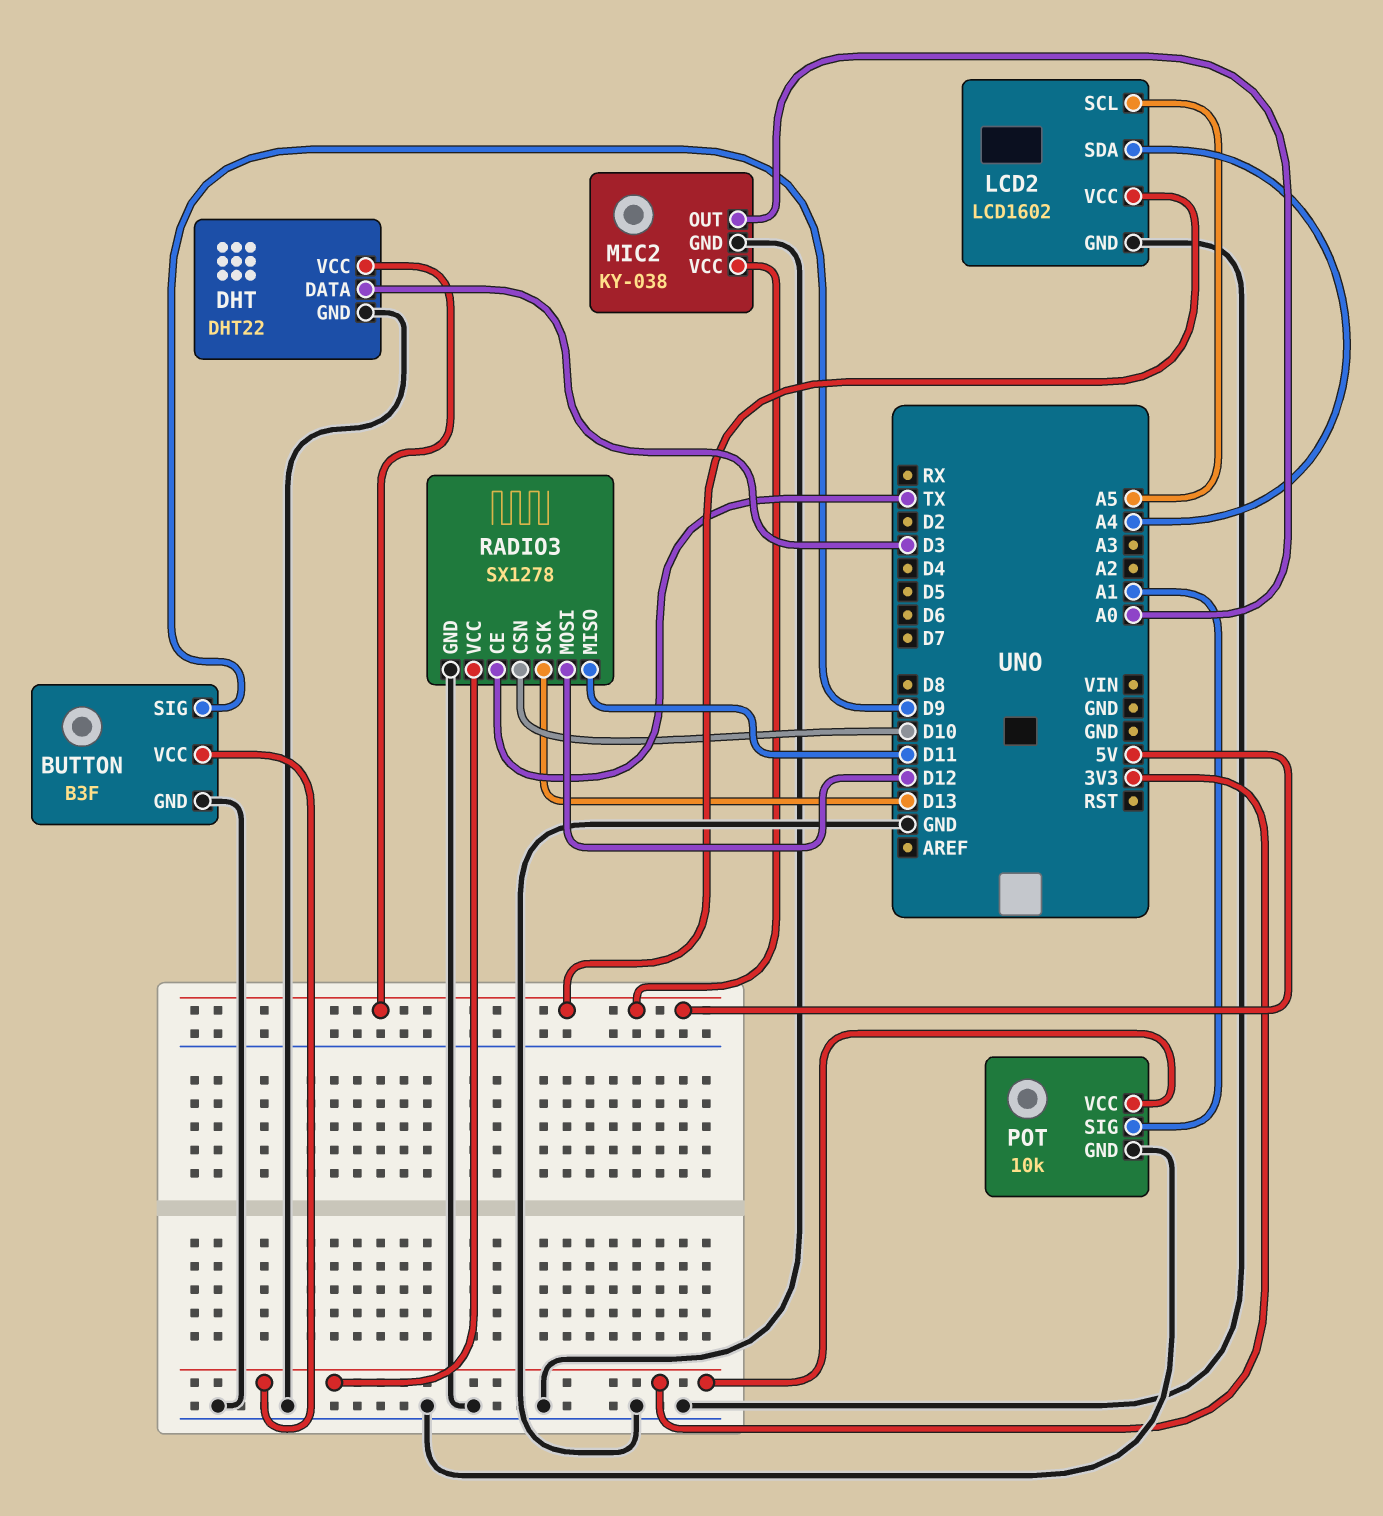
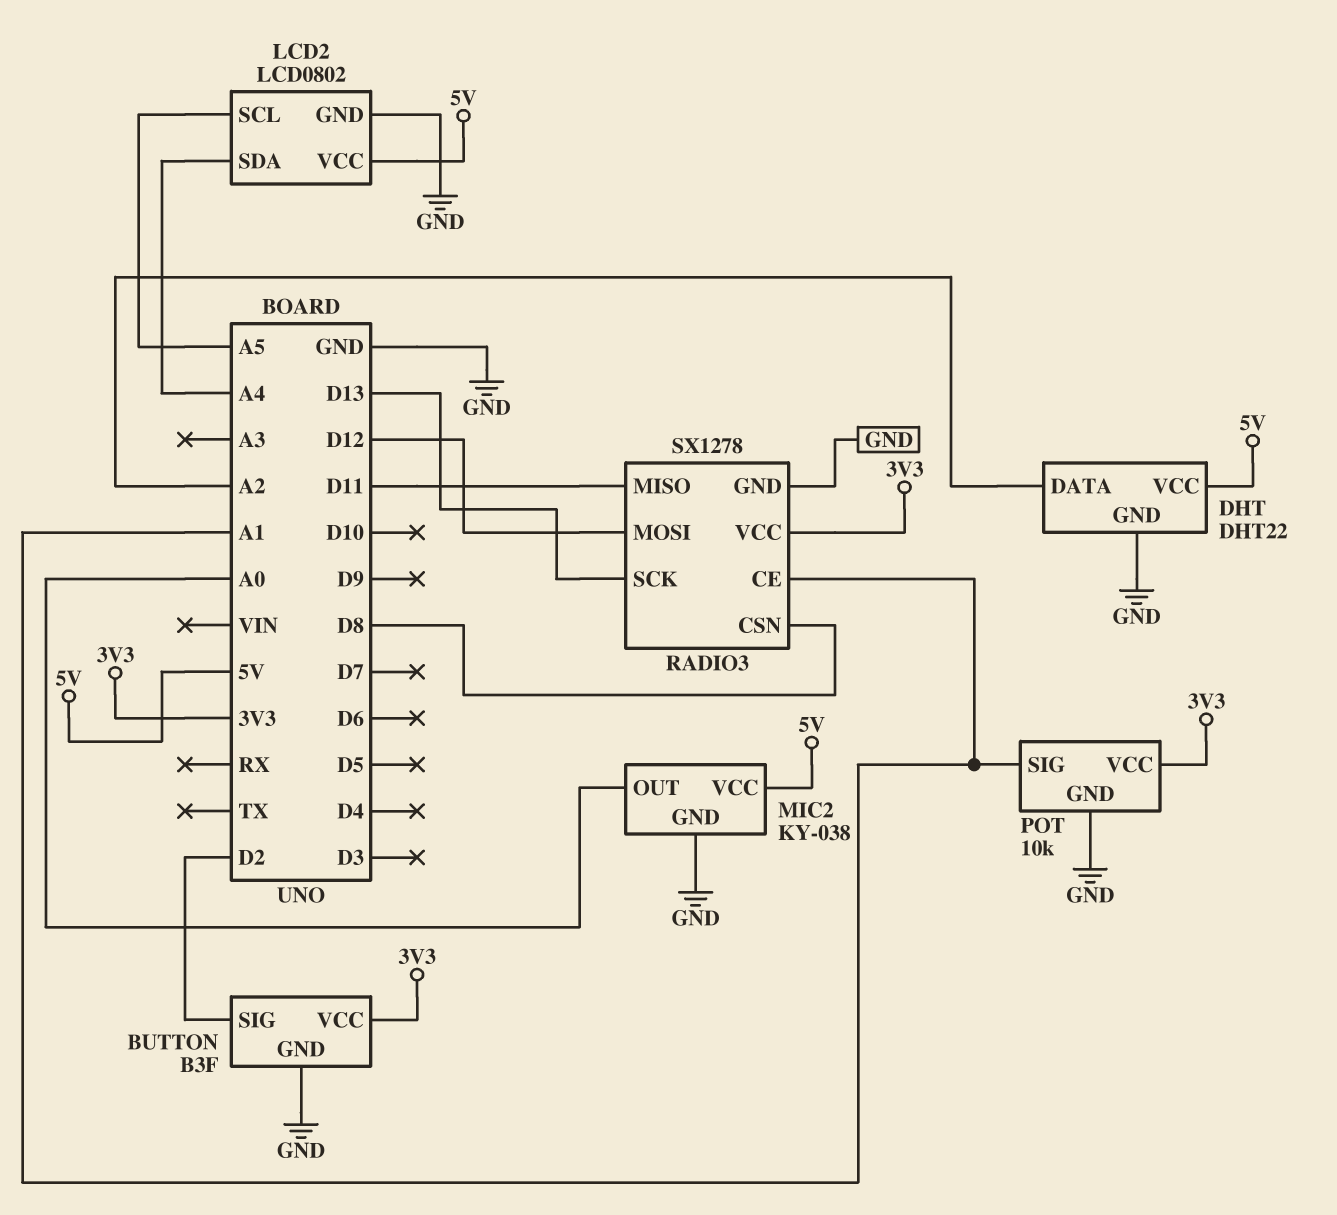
BUTTON pin SIG: D9 -> D2
DHT pin DATA: D3 -> A2
LCD2: LCD1602 -> LCD0802
RADIO3 pin CE: TX -> A1
RADIO3 pin CSN: D10 -> D8

